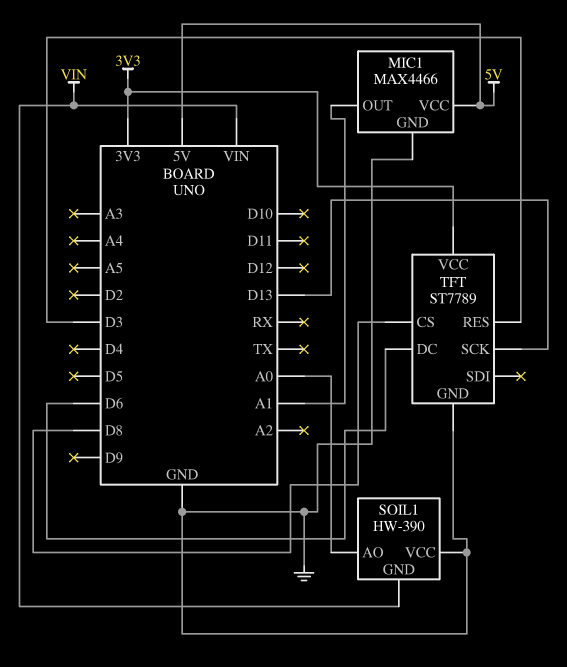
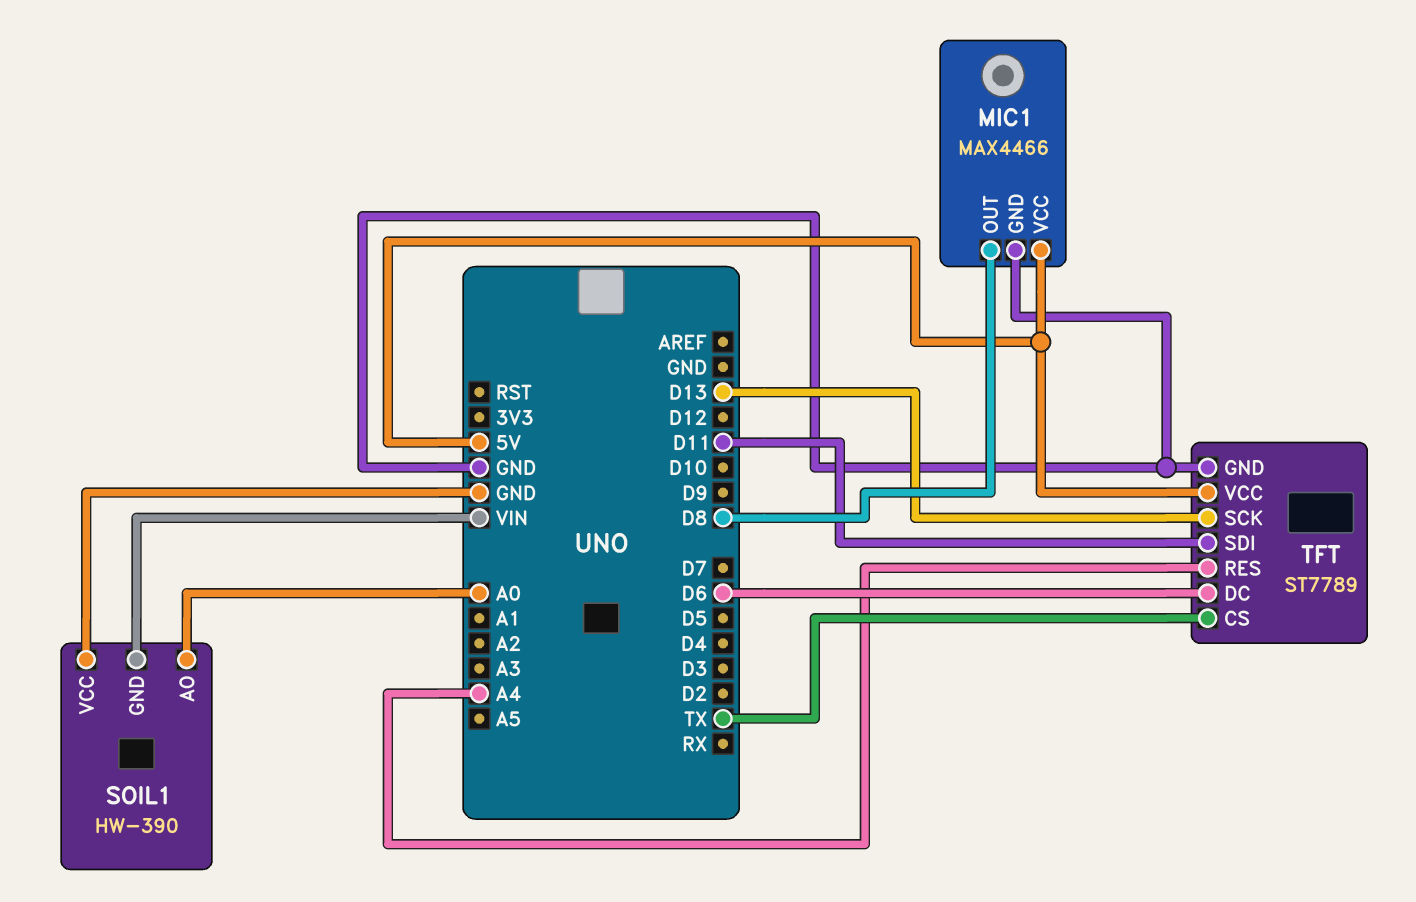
MIC1 pin OUT: A1 -> D8
TFT pin CS: D8 -> TX
TFT pin RES: D3 -> A4
TFT pin SDI: none -> D11
TFT pin VCC: 3V3 -> 5V

